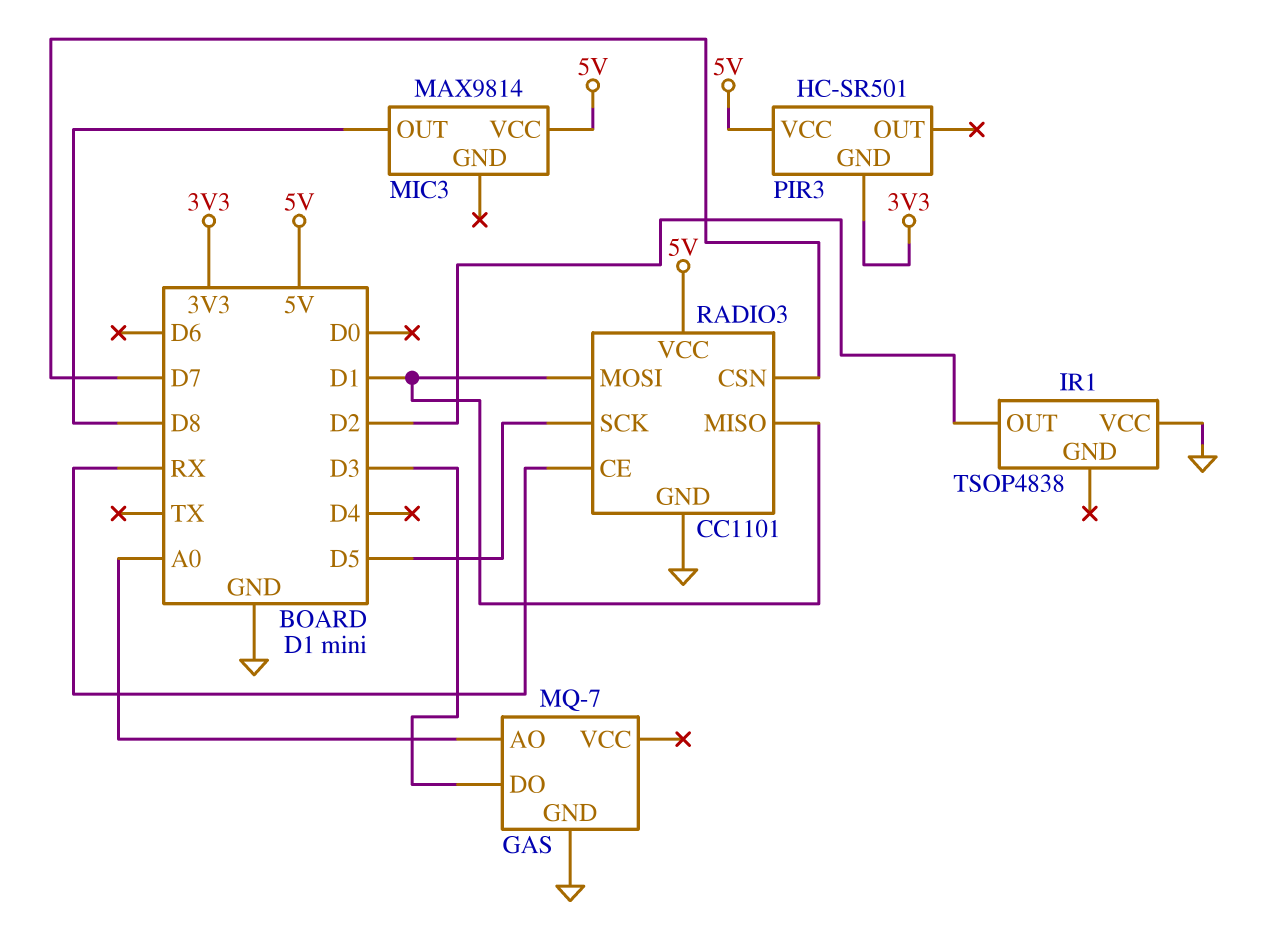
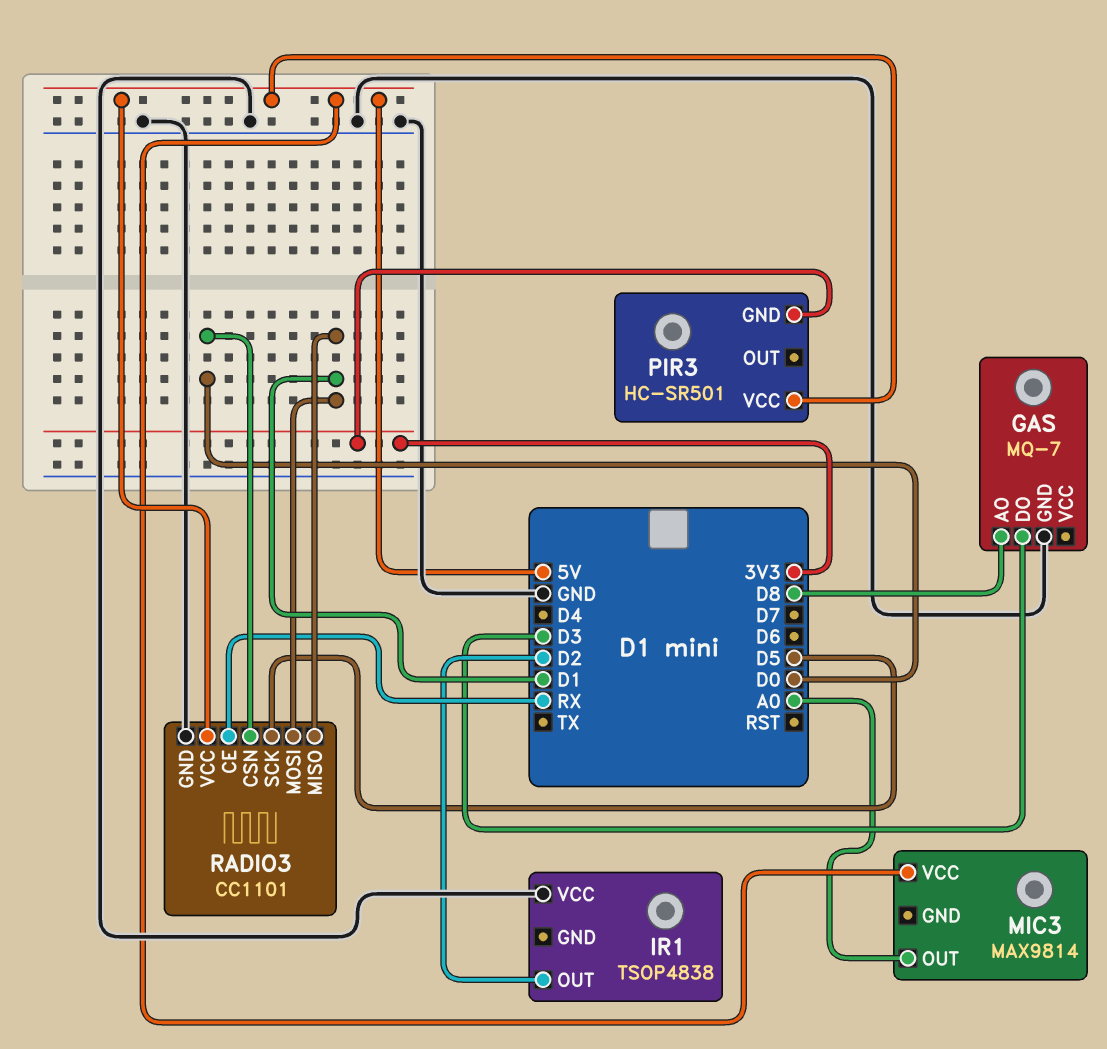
GAS pin AO: A0 -> D8
MIC3 pin OUT: D8 -> A0
RADIO3 pin CSN: D7 -> D0

